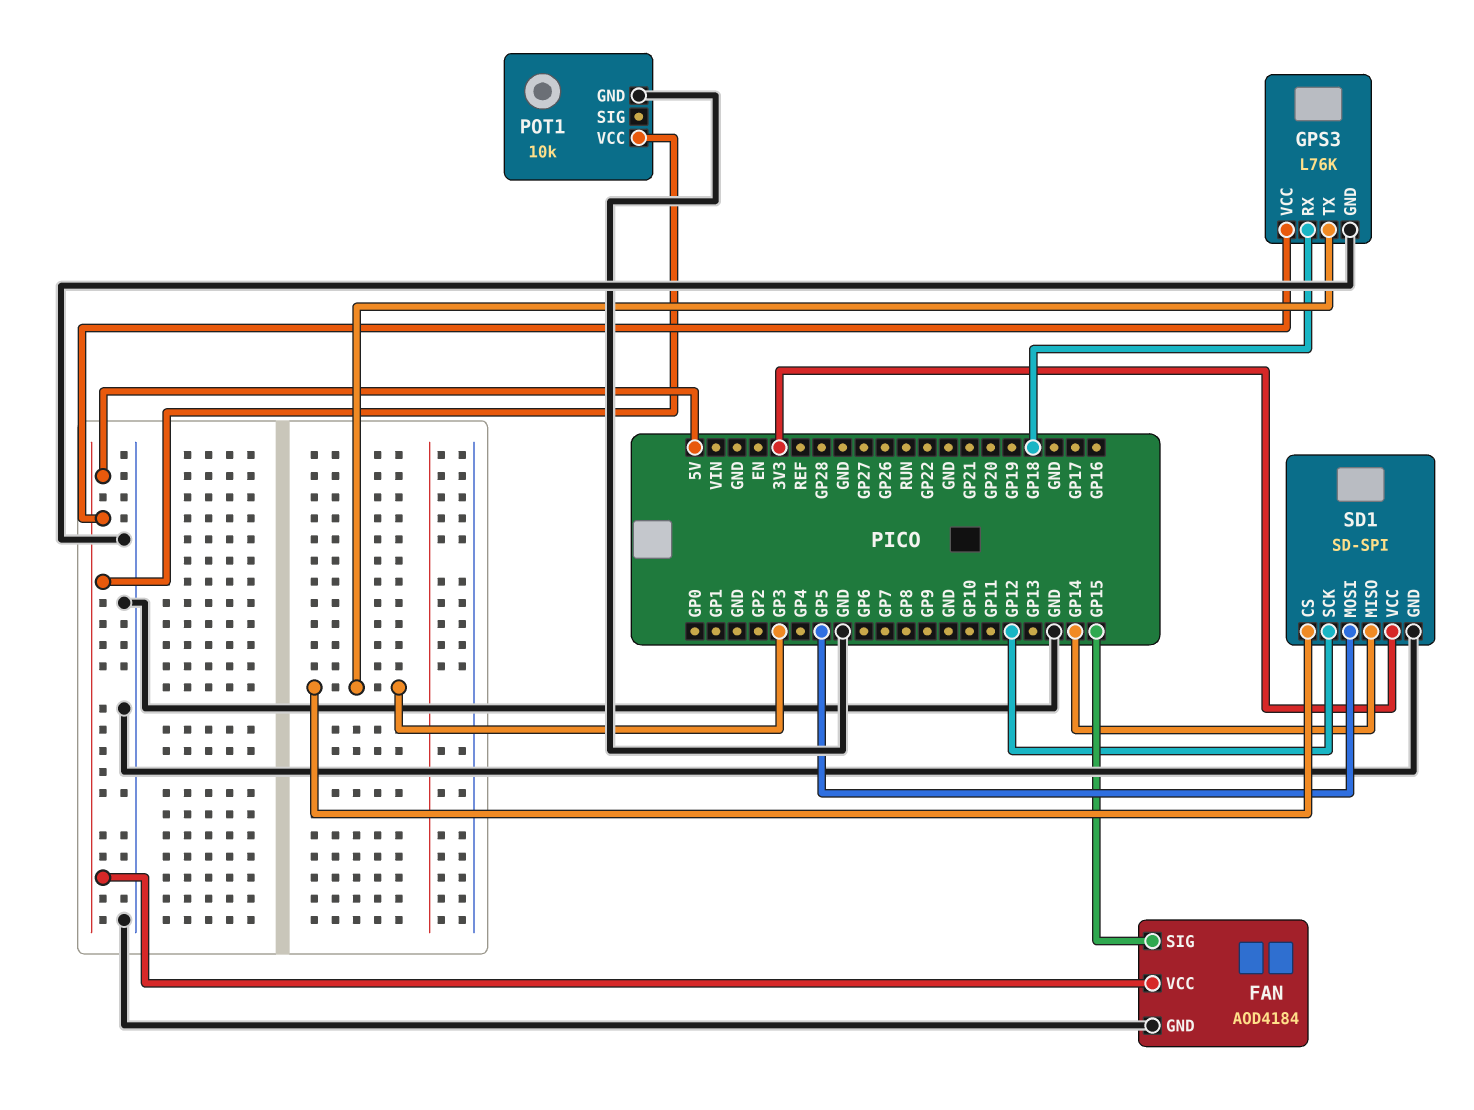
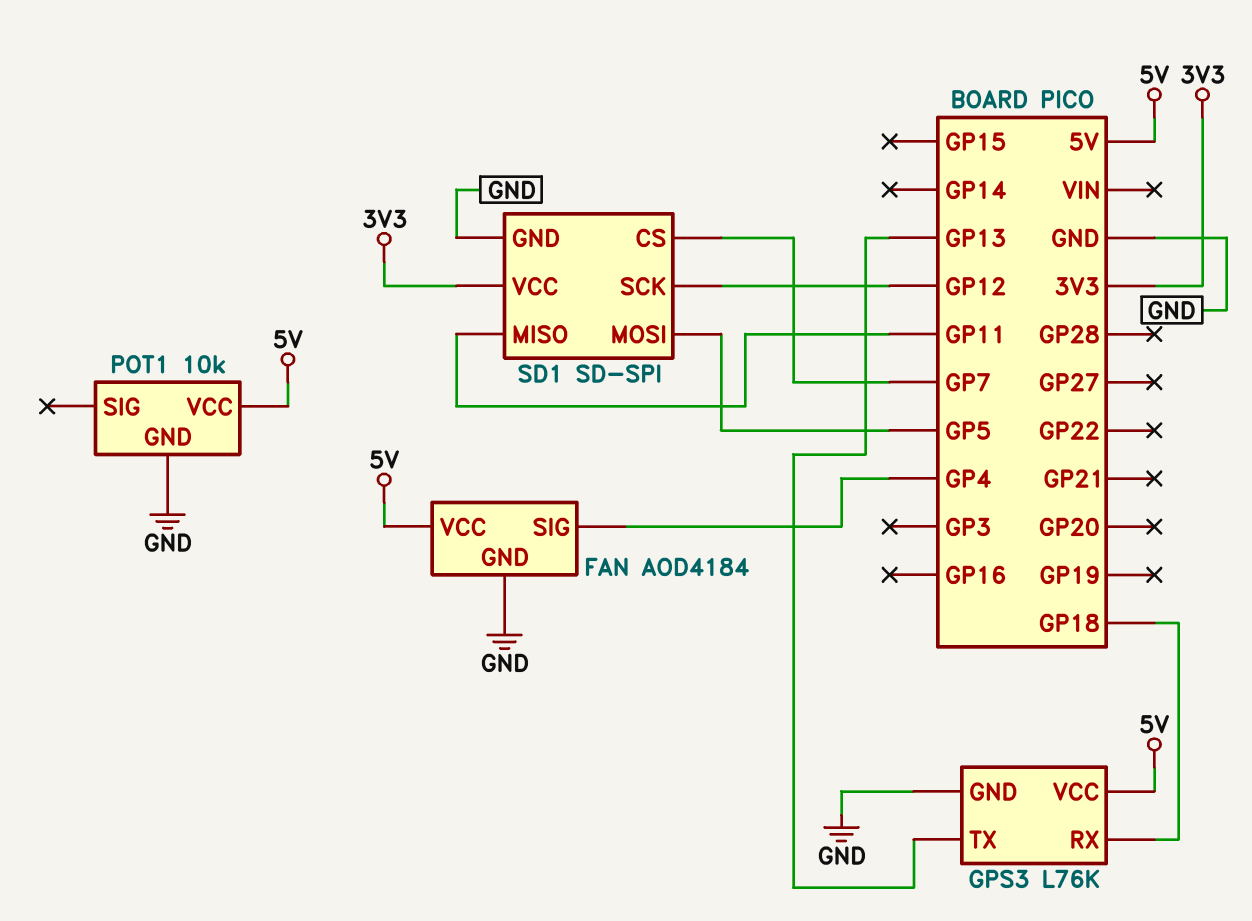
FAN pin SIG: GP15 -> GP4
GPS3 pin TX: GP3 -> GP13
SD1 pin CS: GP3 -> GP7
SD1 pin MISO: GP14 -> GP11

